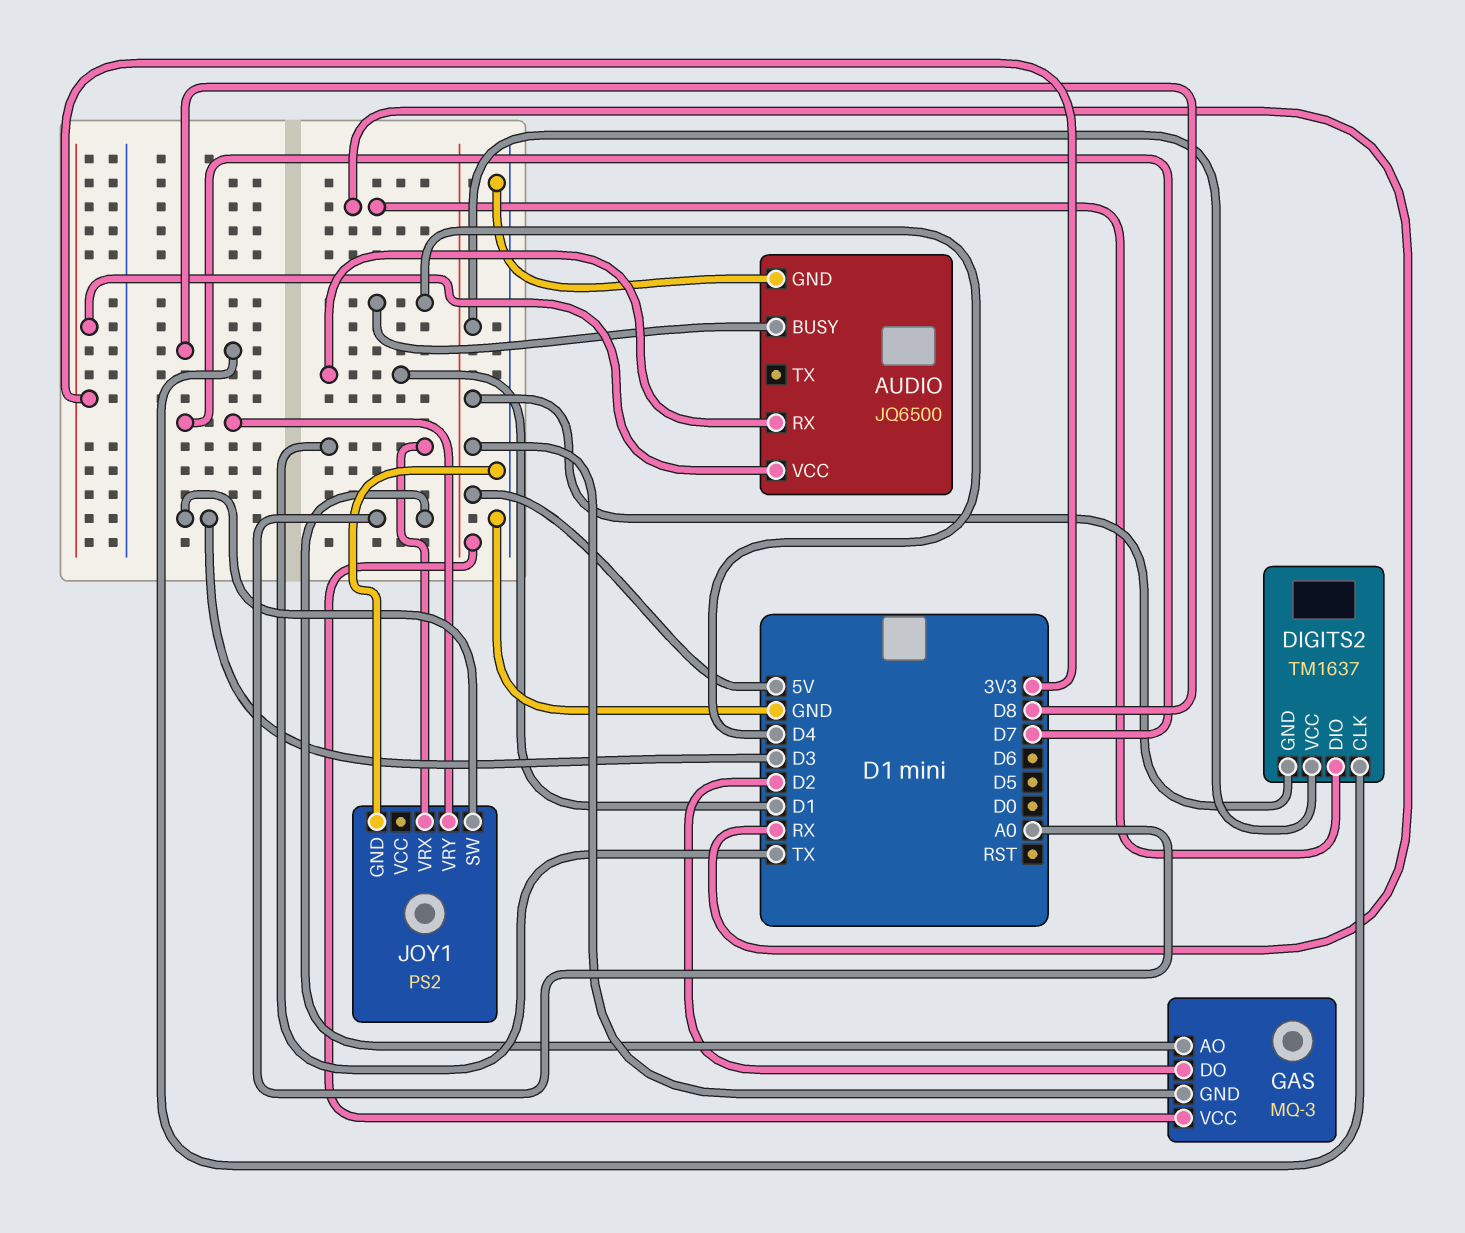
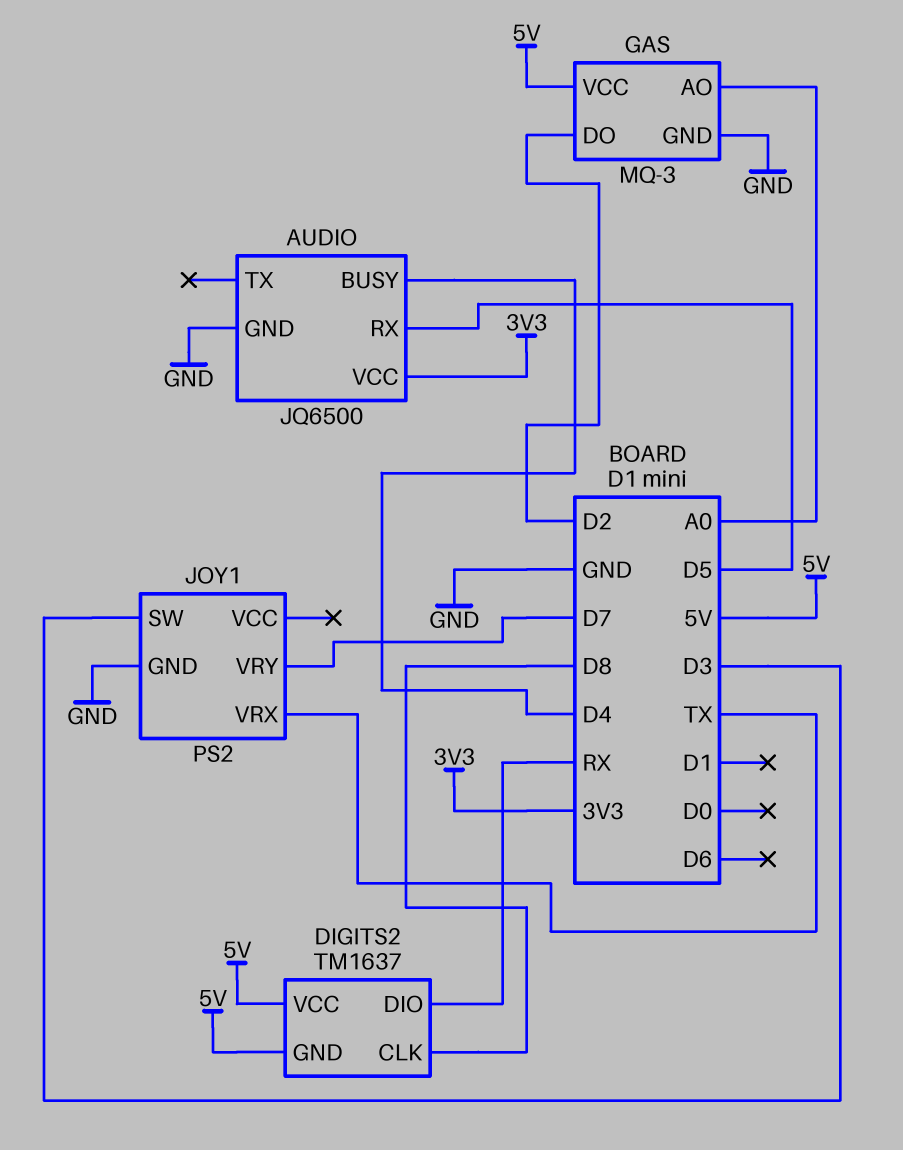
AUDIO pin RX: D1 -> D5
GAS pin GND: 5V -> GND

